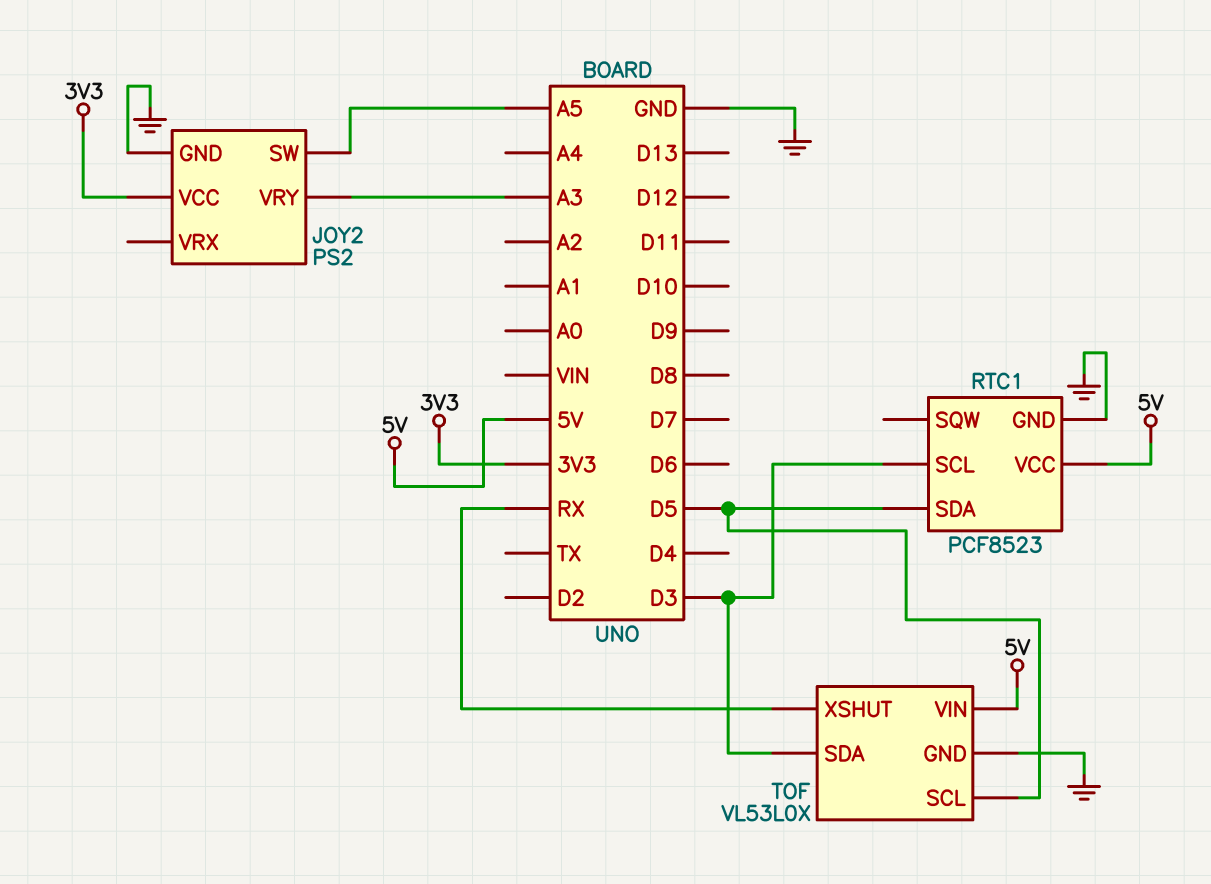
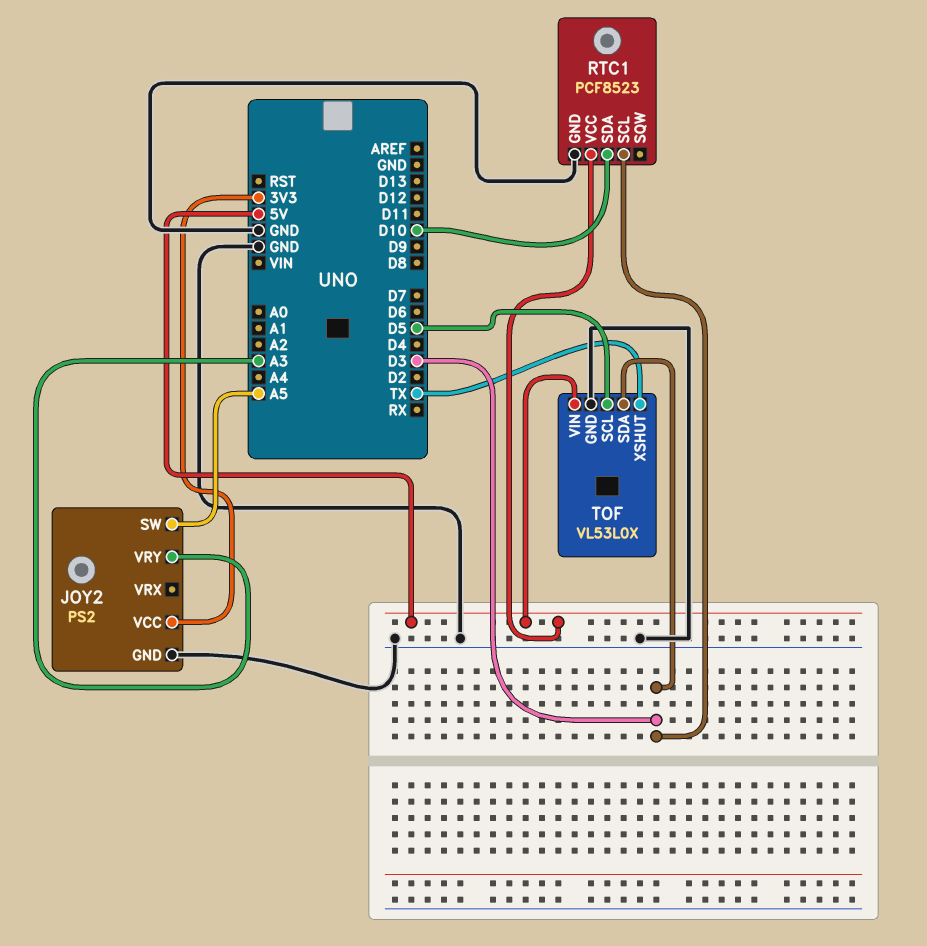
RTC1 pin SDA: D5 -> D10
TOF pin XSHUT: RX -> TX

